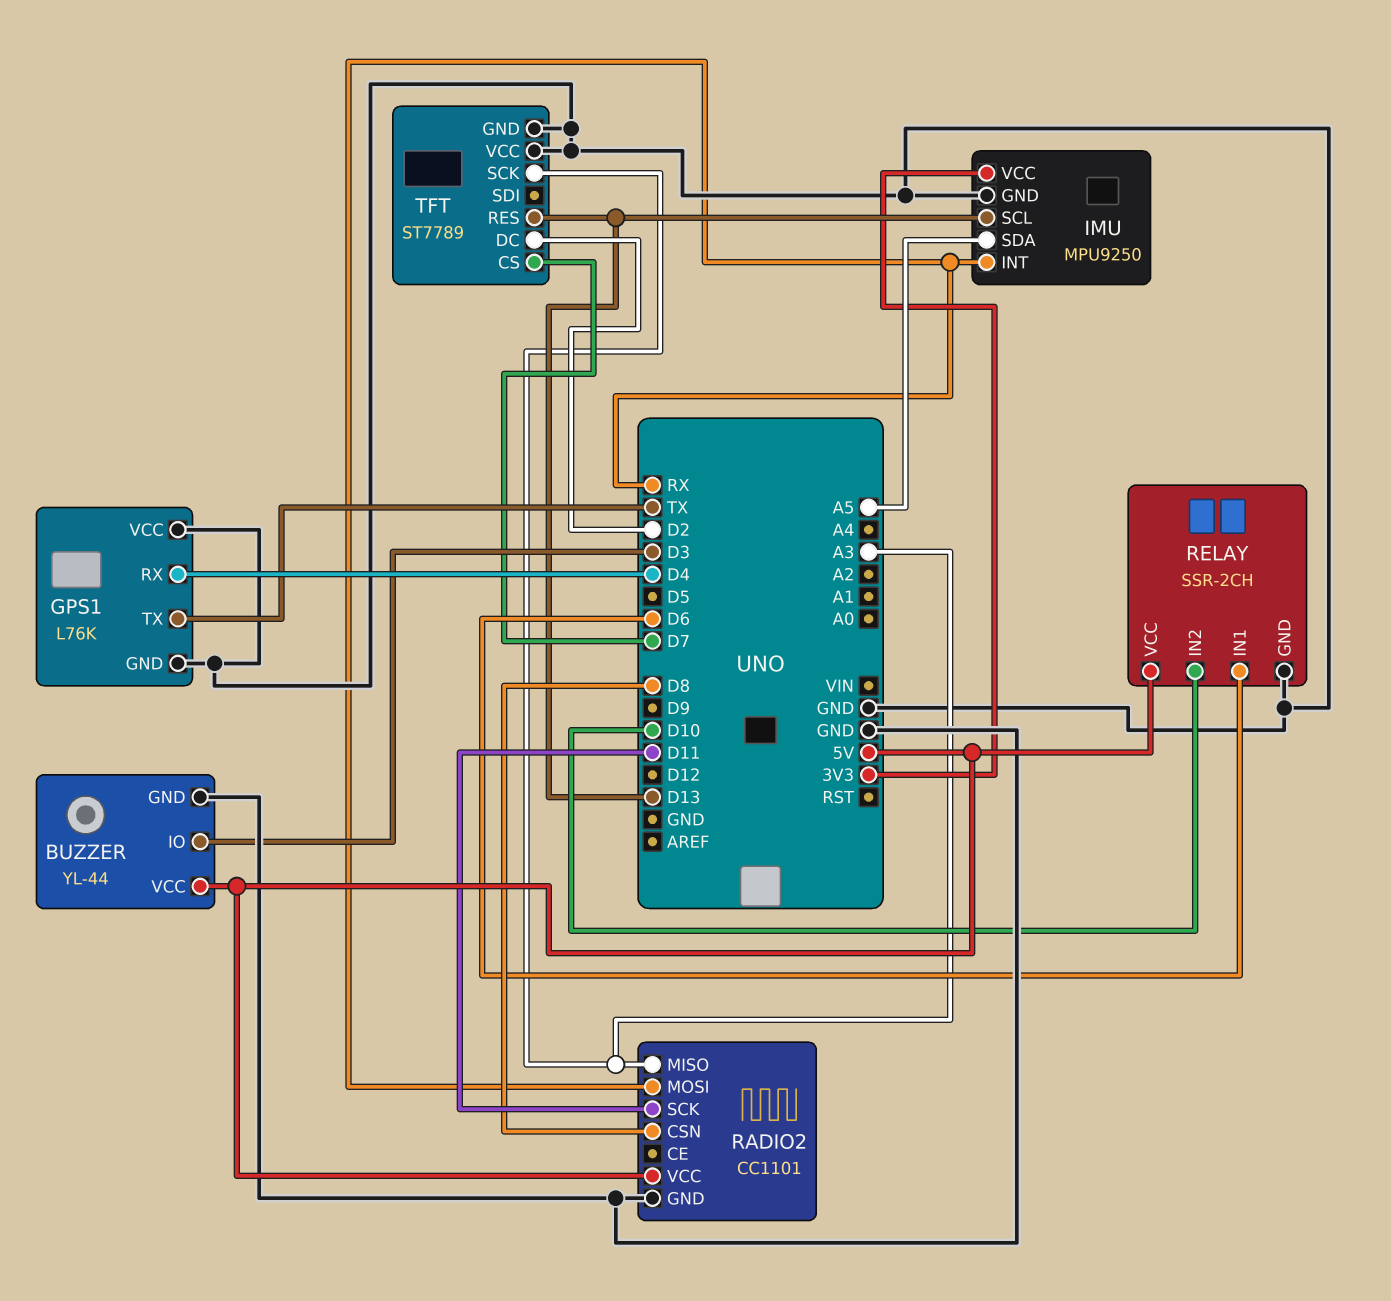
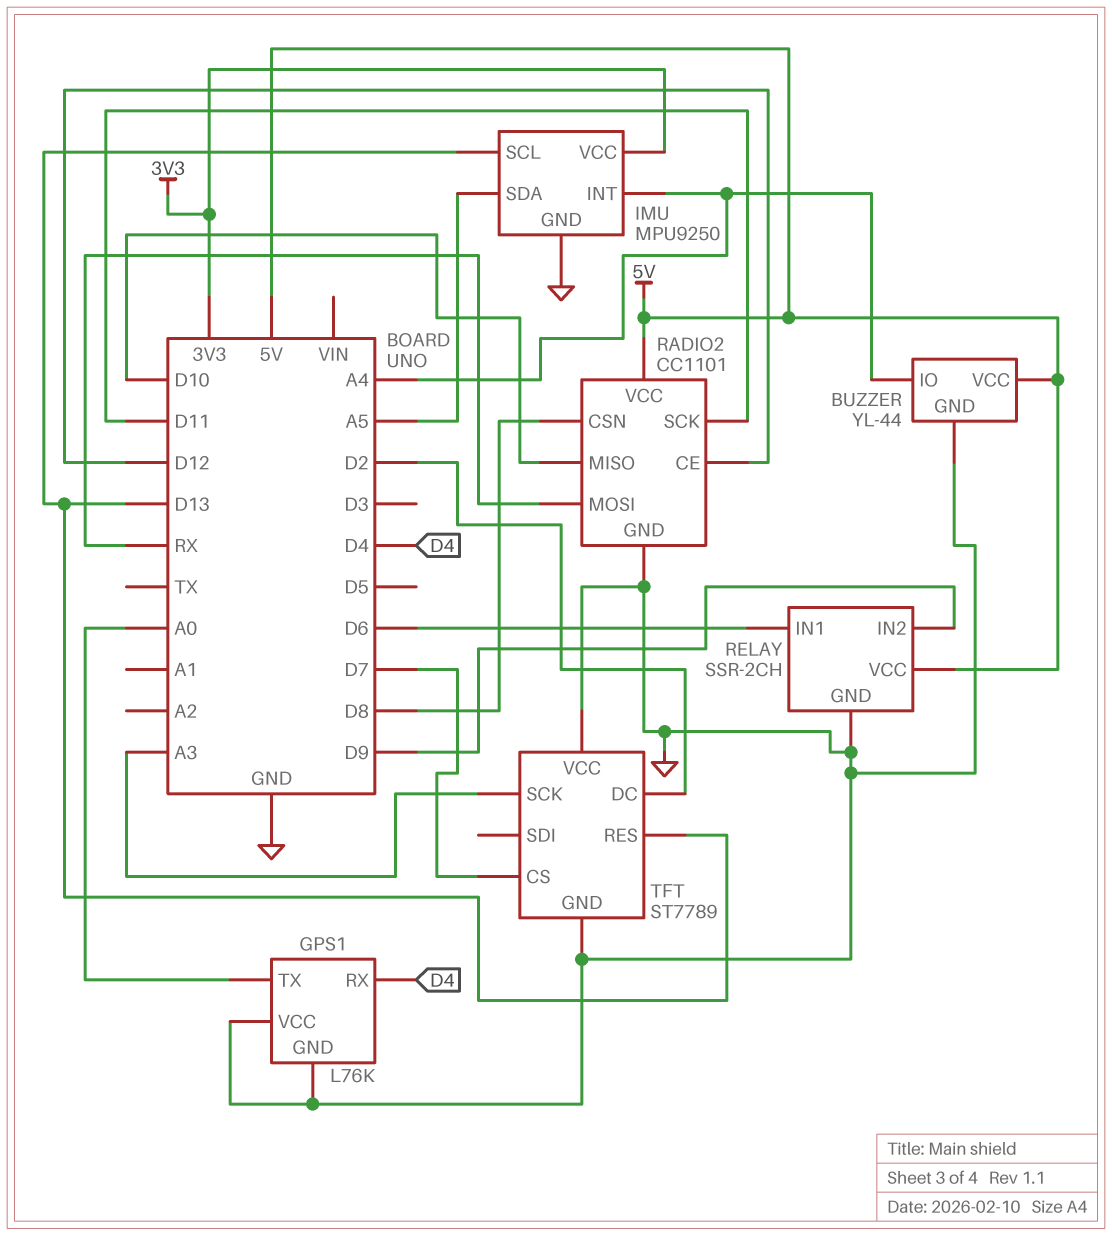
BUZZER pin IO: D3 -> A4
GPS1 pin TX: TX -> A0
IMU pin INT: RX -> A4
RADIO2 pin CE: none -> D12
RADIO2 pin MISO: A3 -> D10
RELAY pin IN2: D10 -> D9

